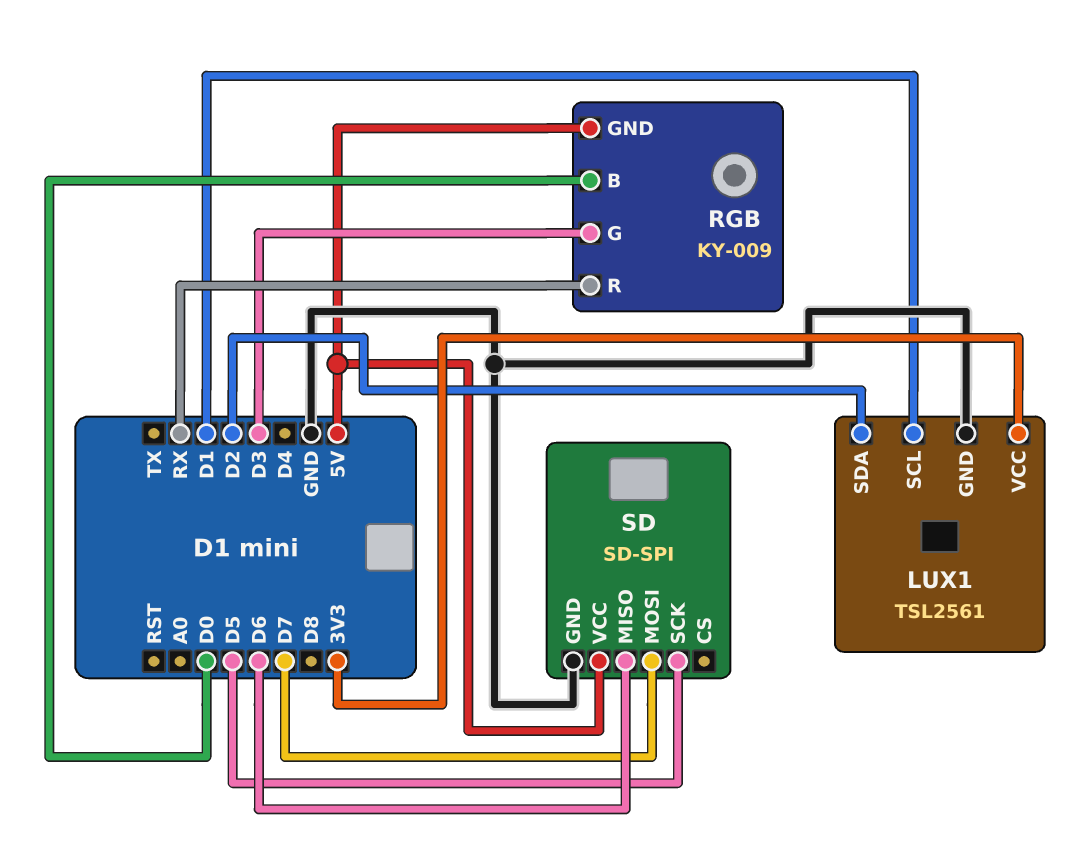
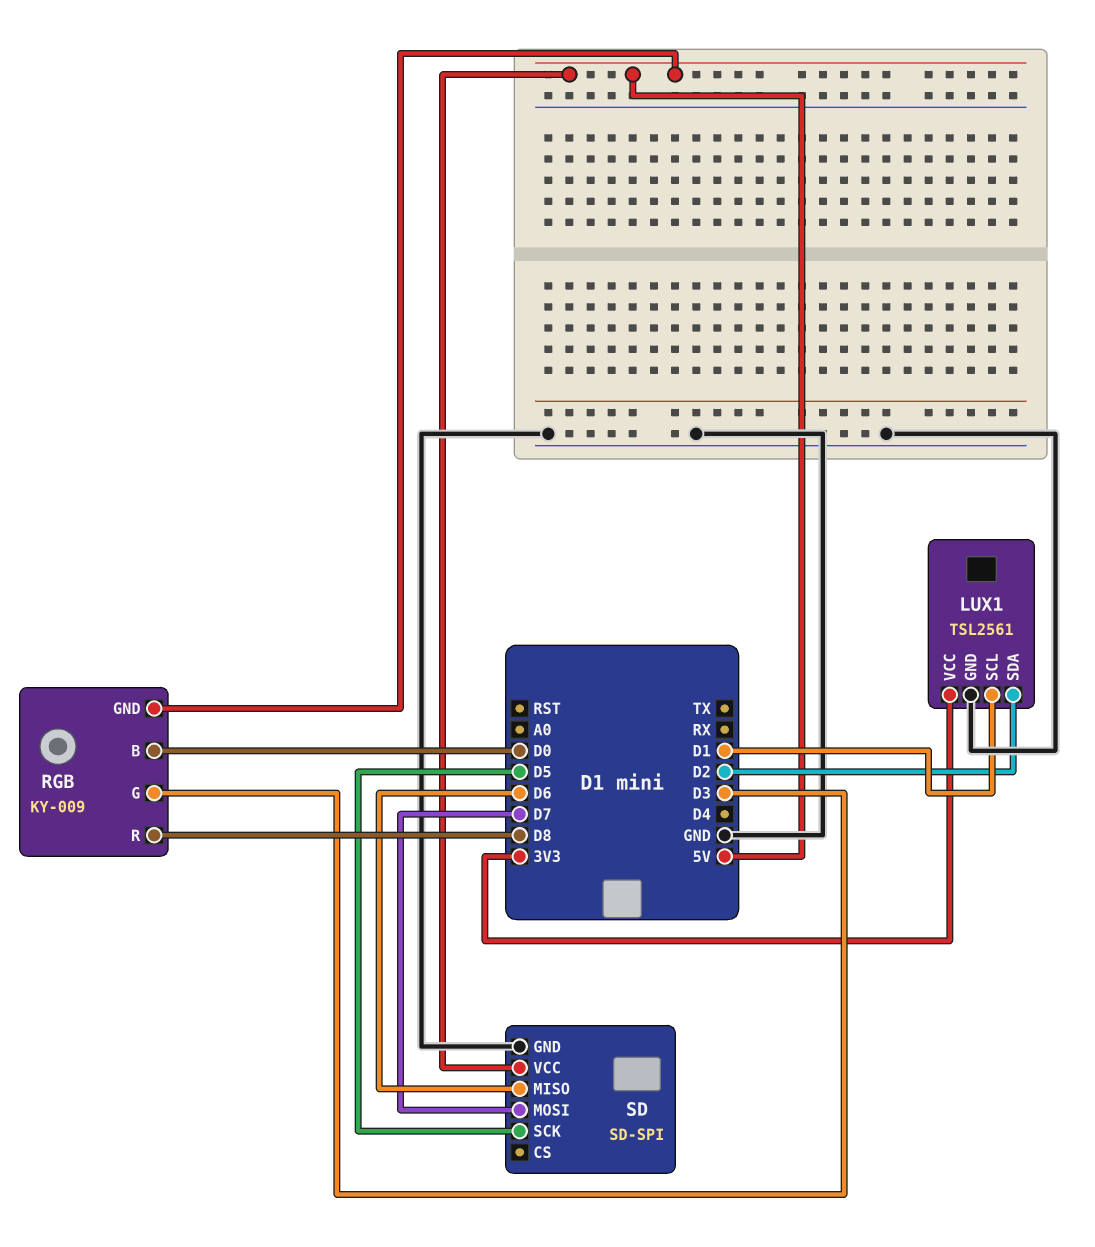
RGB pin R: RX -> D8

